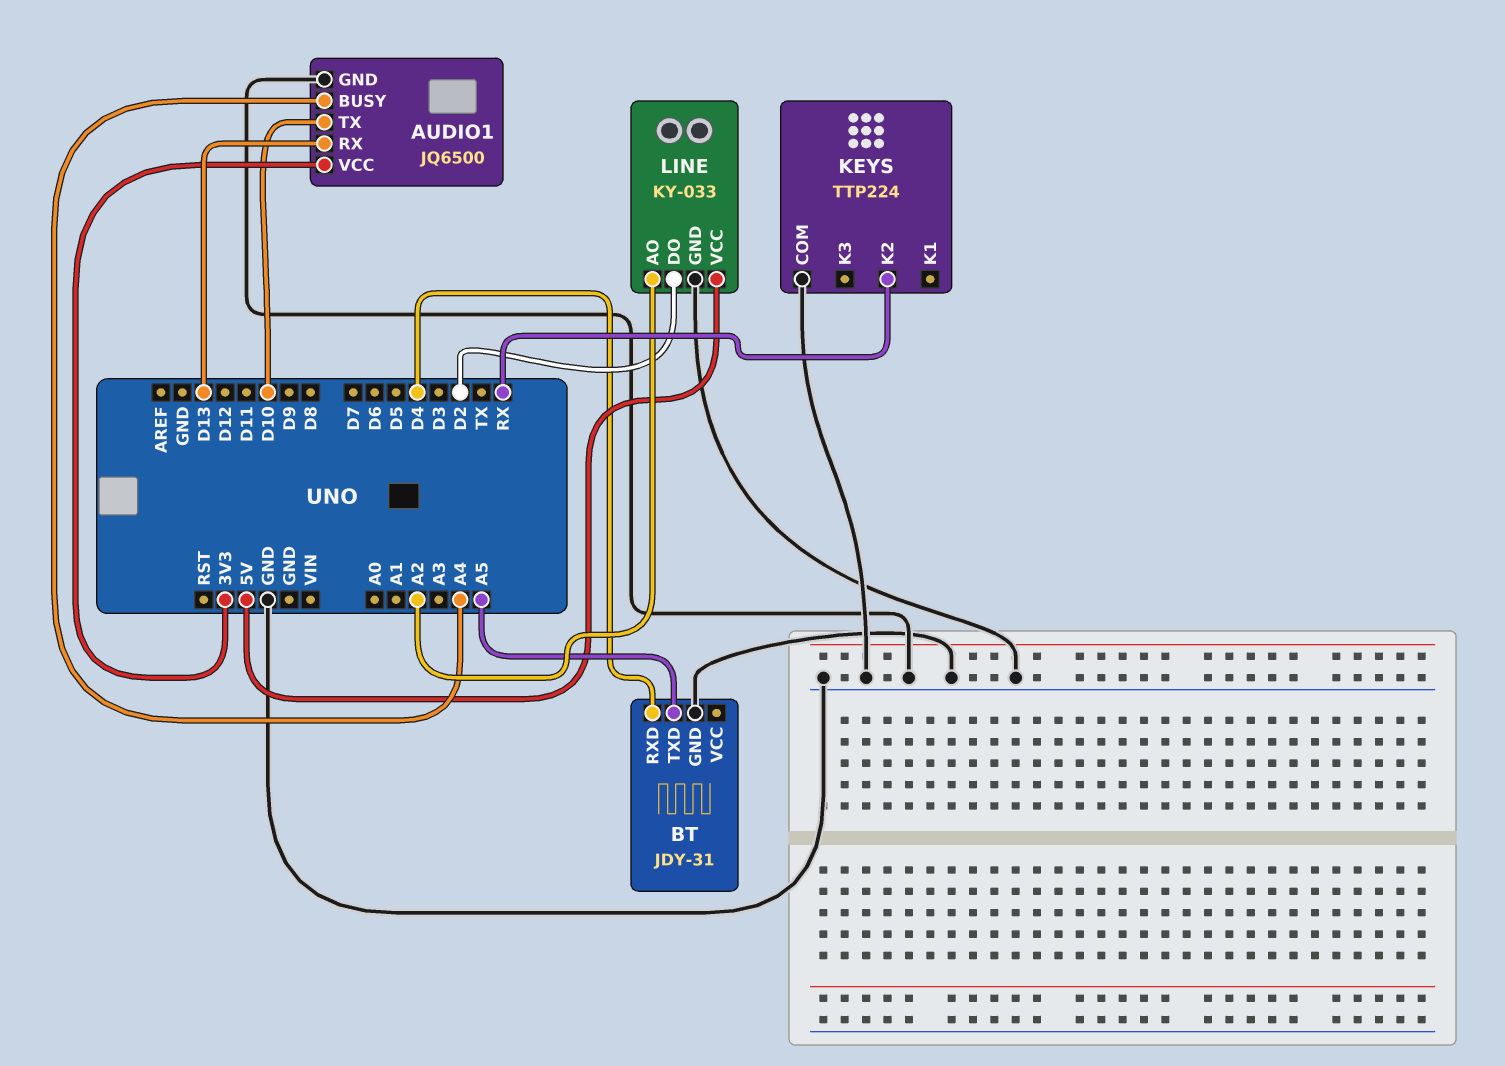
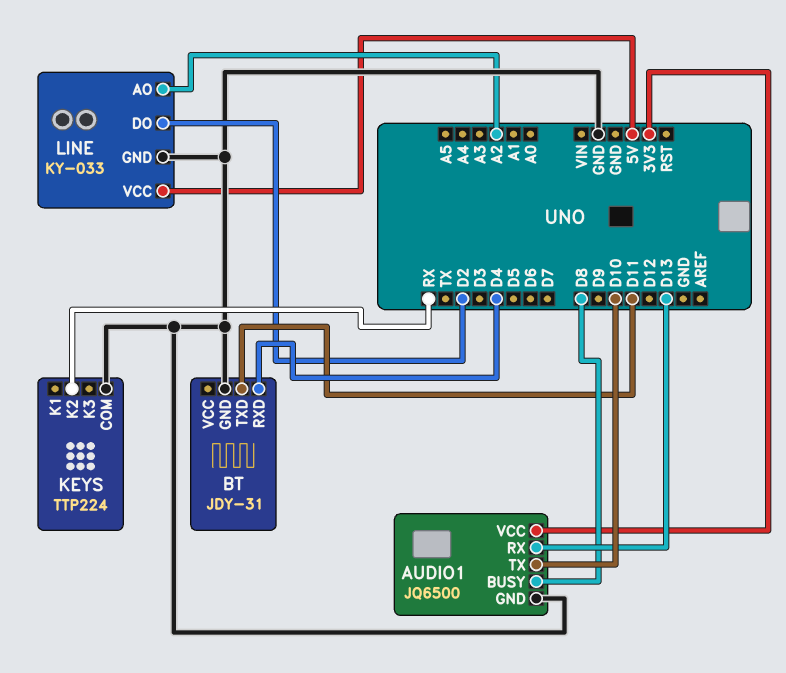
AUDIO1 pin BUSY: A4 -> D8
BT pin TXD: A5 -> D11

